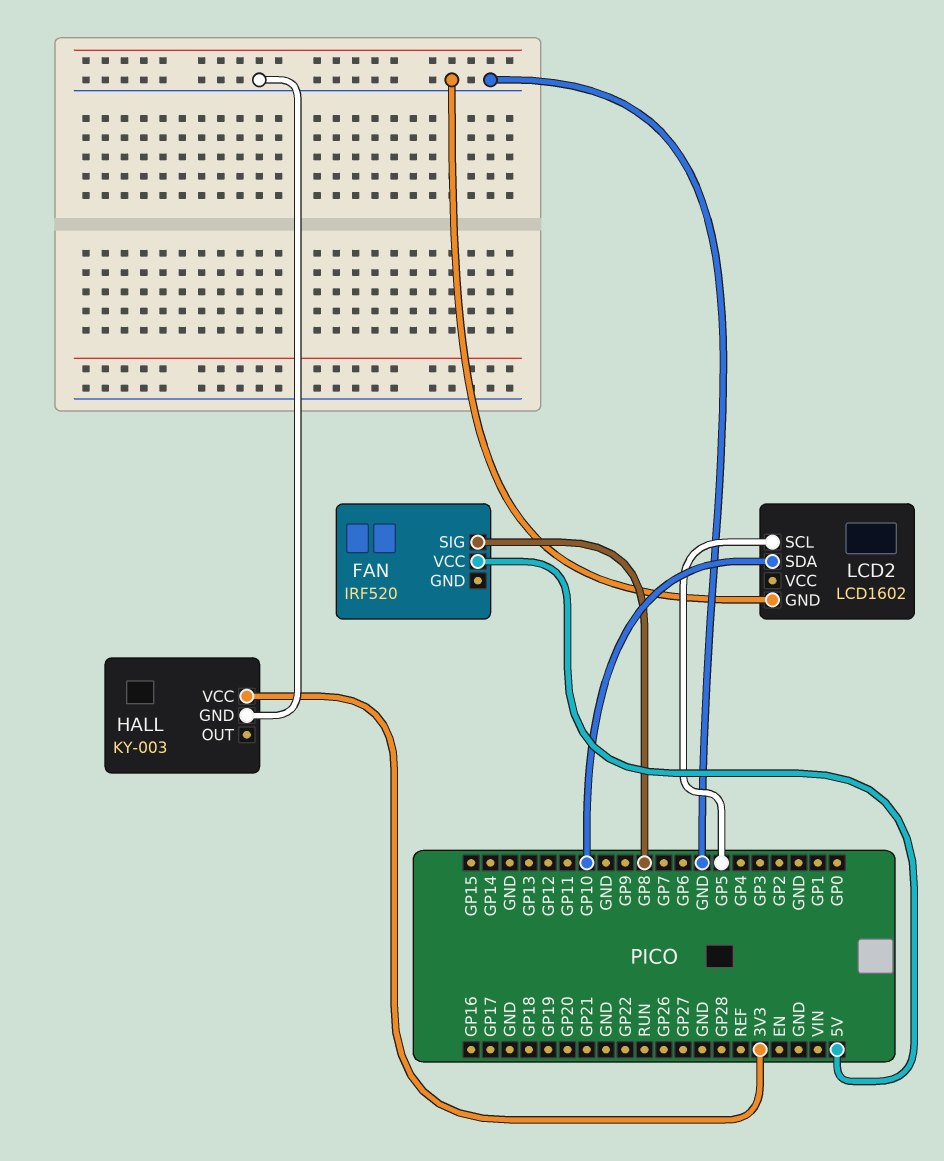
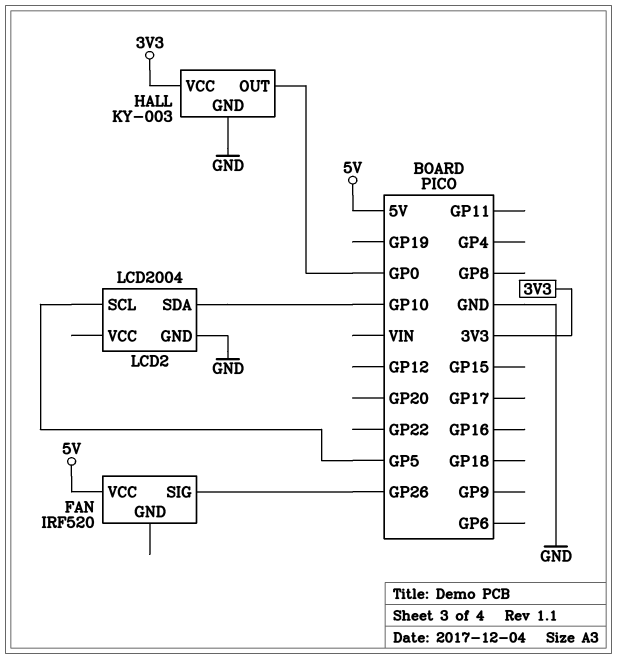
FAN pin SIG: GP8 -> GP26
HALL pin OUT: none -> GP0
LCD2: LCD1602 -> LCD2004

